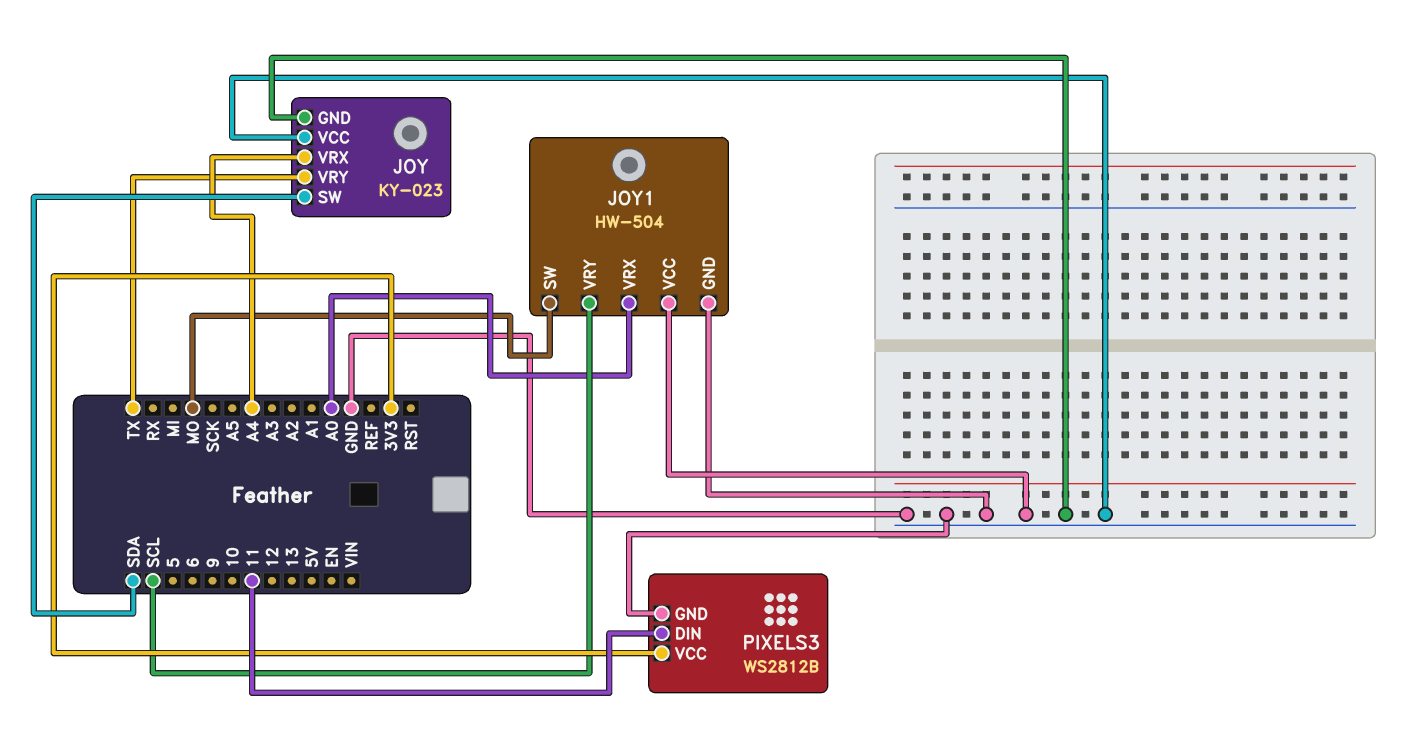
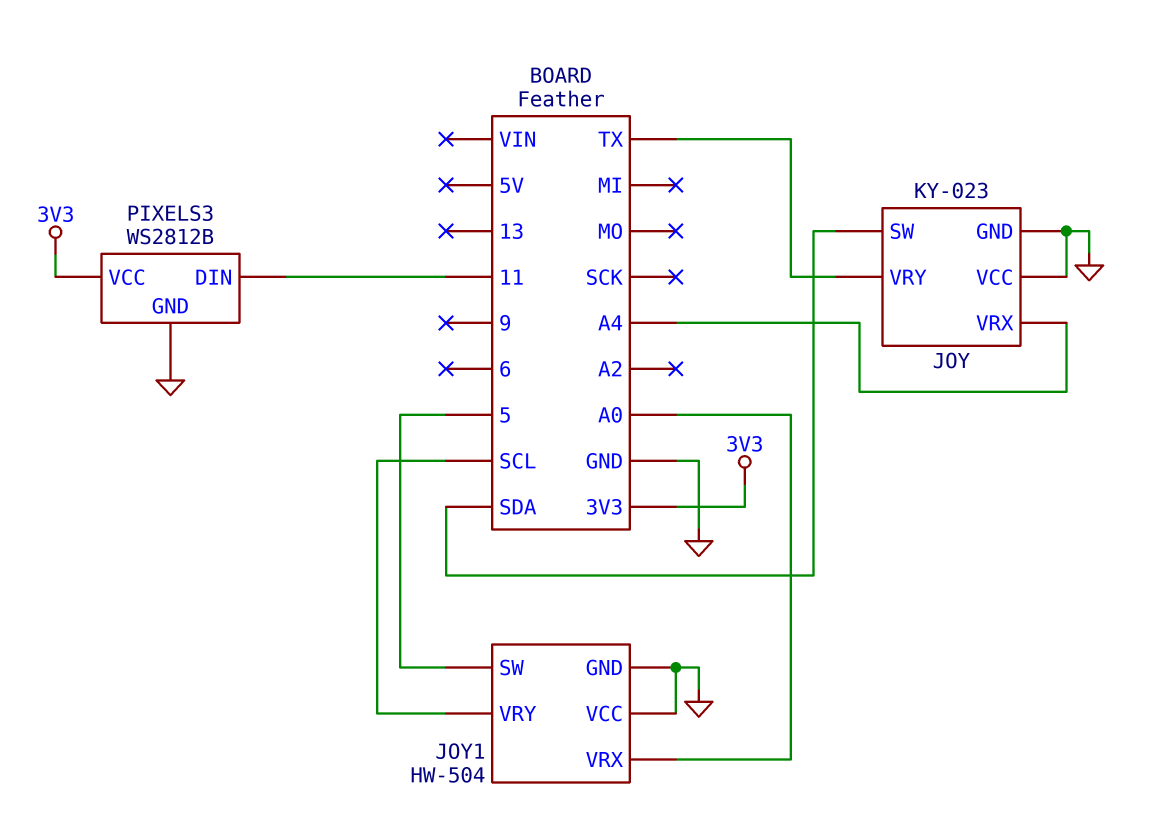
JOY1 pin SW: MO -> 5

